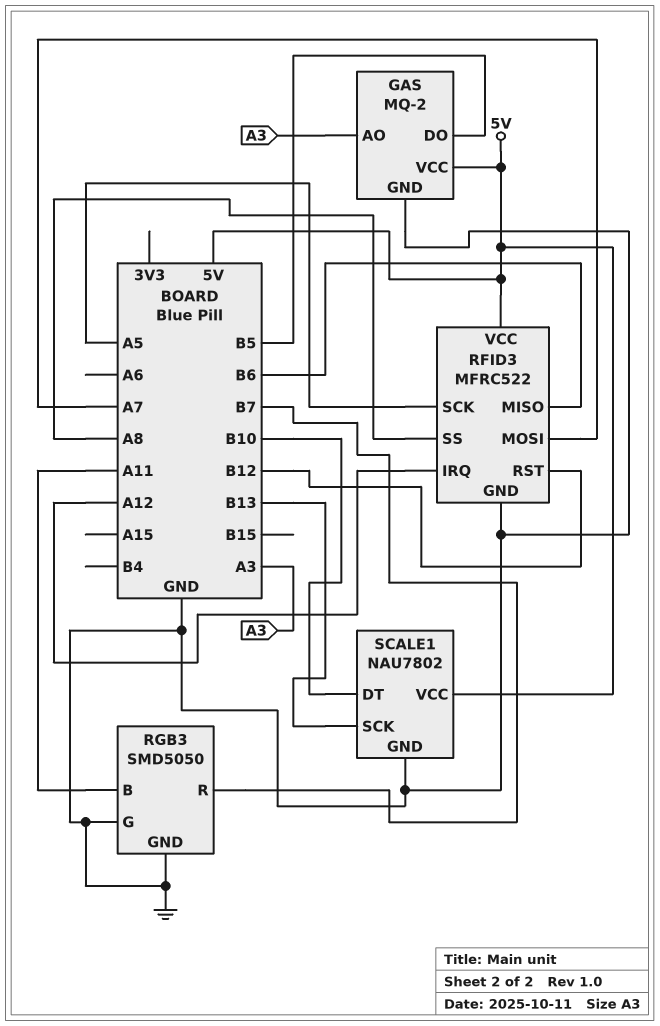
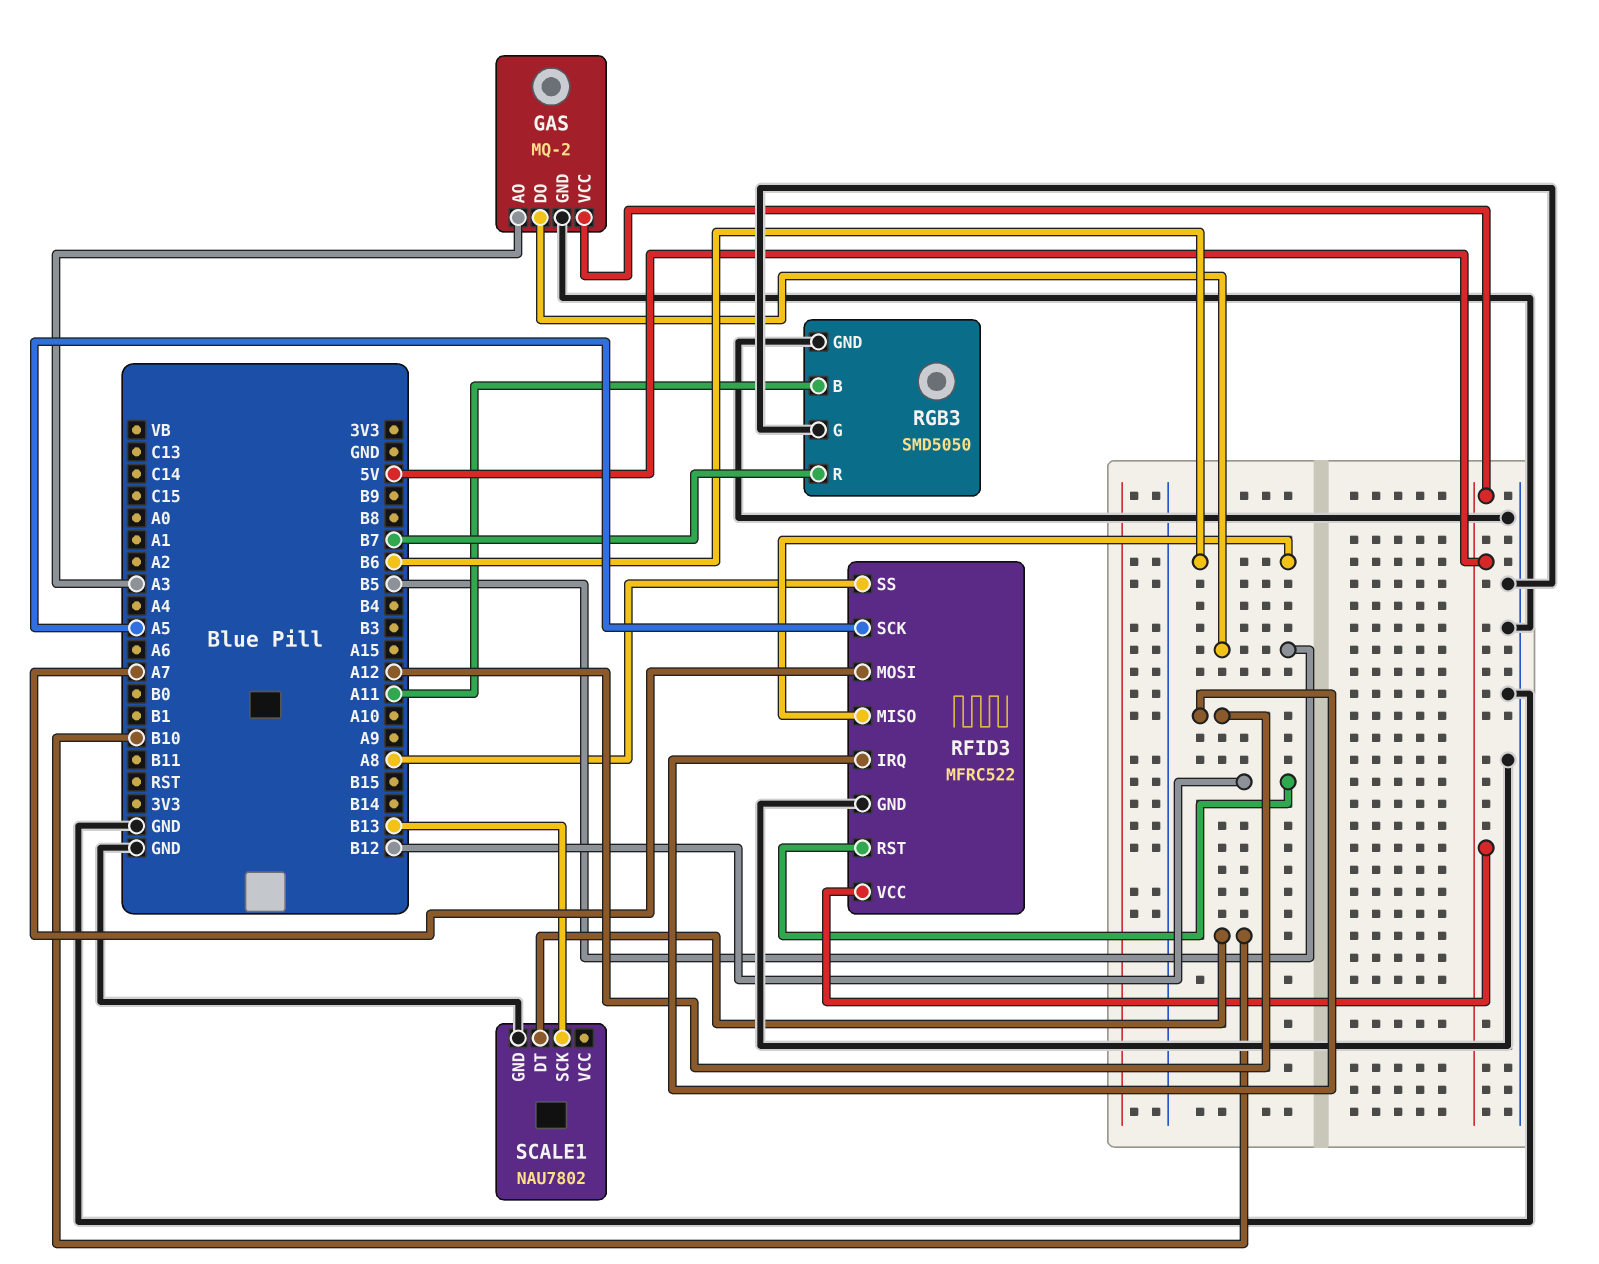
SCALE1 pin VCC: 5V -> none

